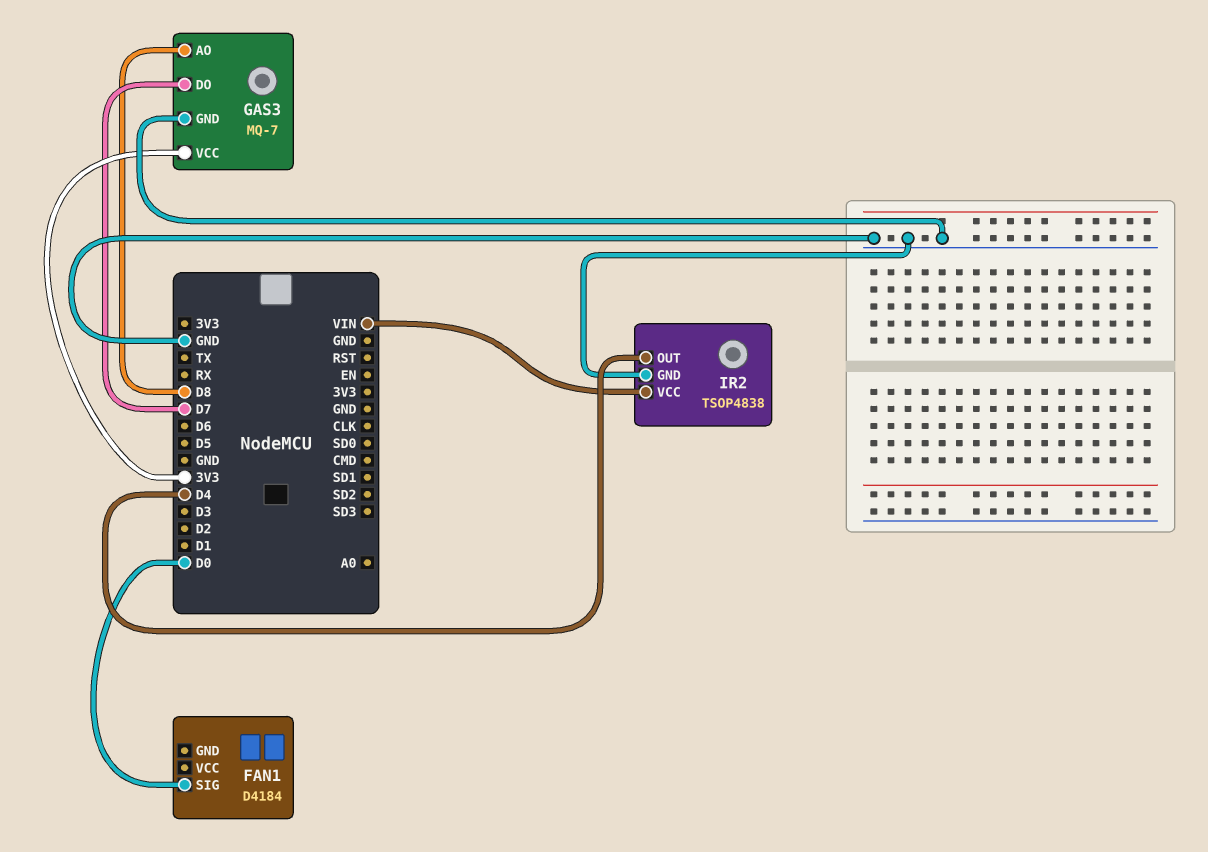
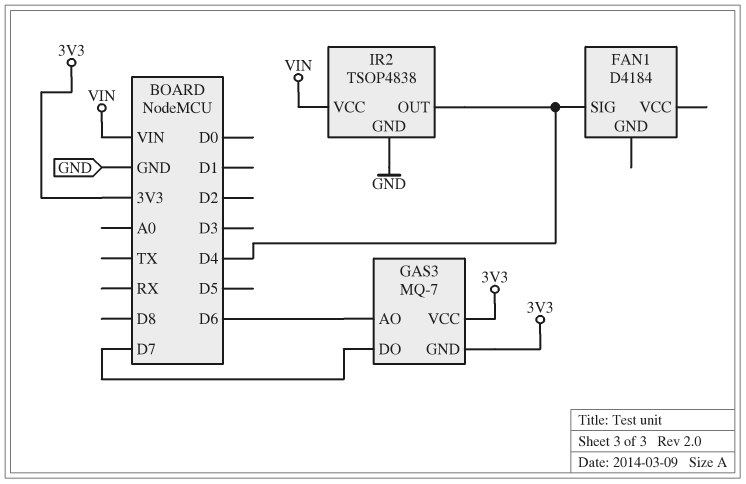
FAN1 pin SIG: D0 -> D4
GAS3 pin AO: D8 -> D6
GAS3 pin GND: GND -> 3V3

